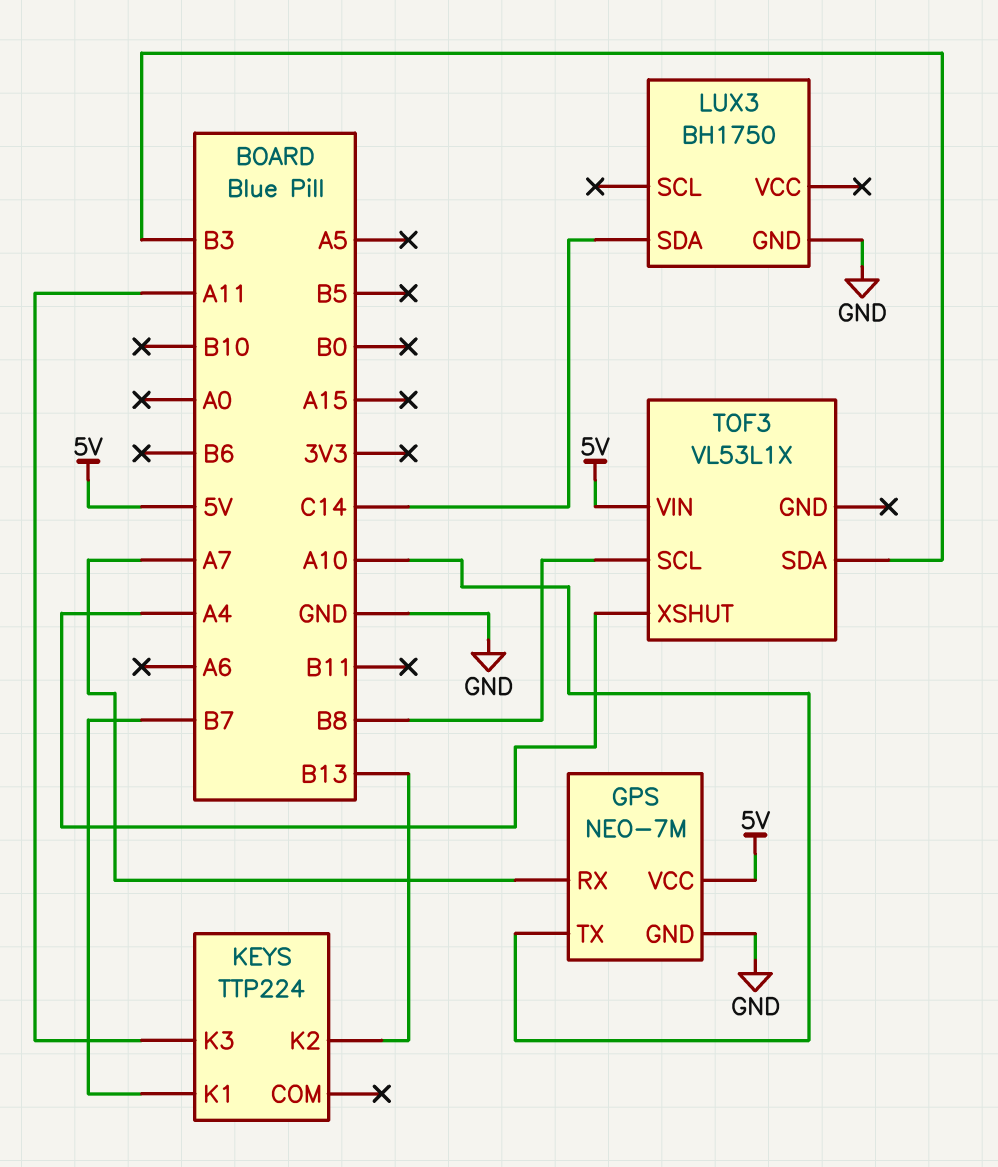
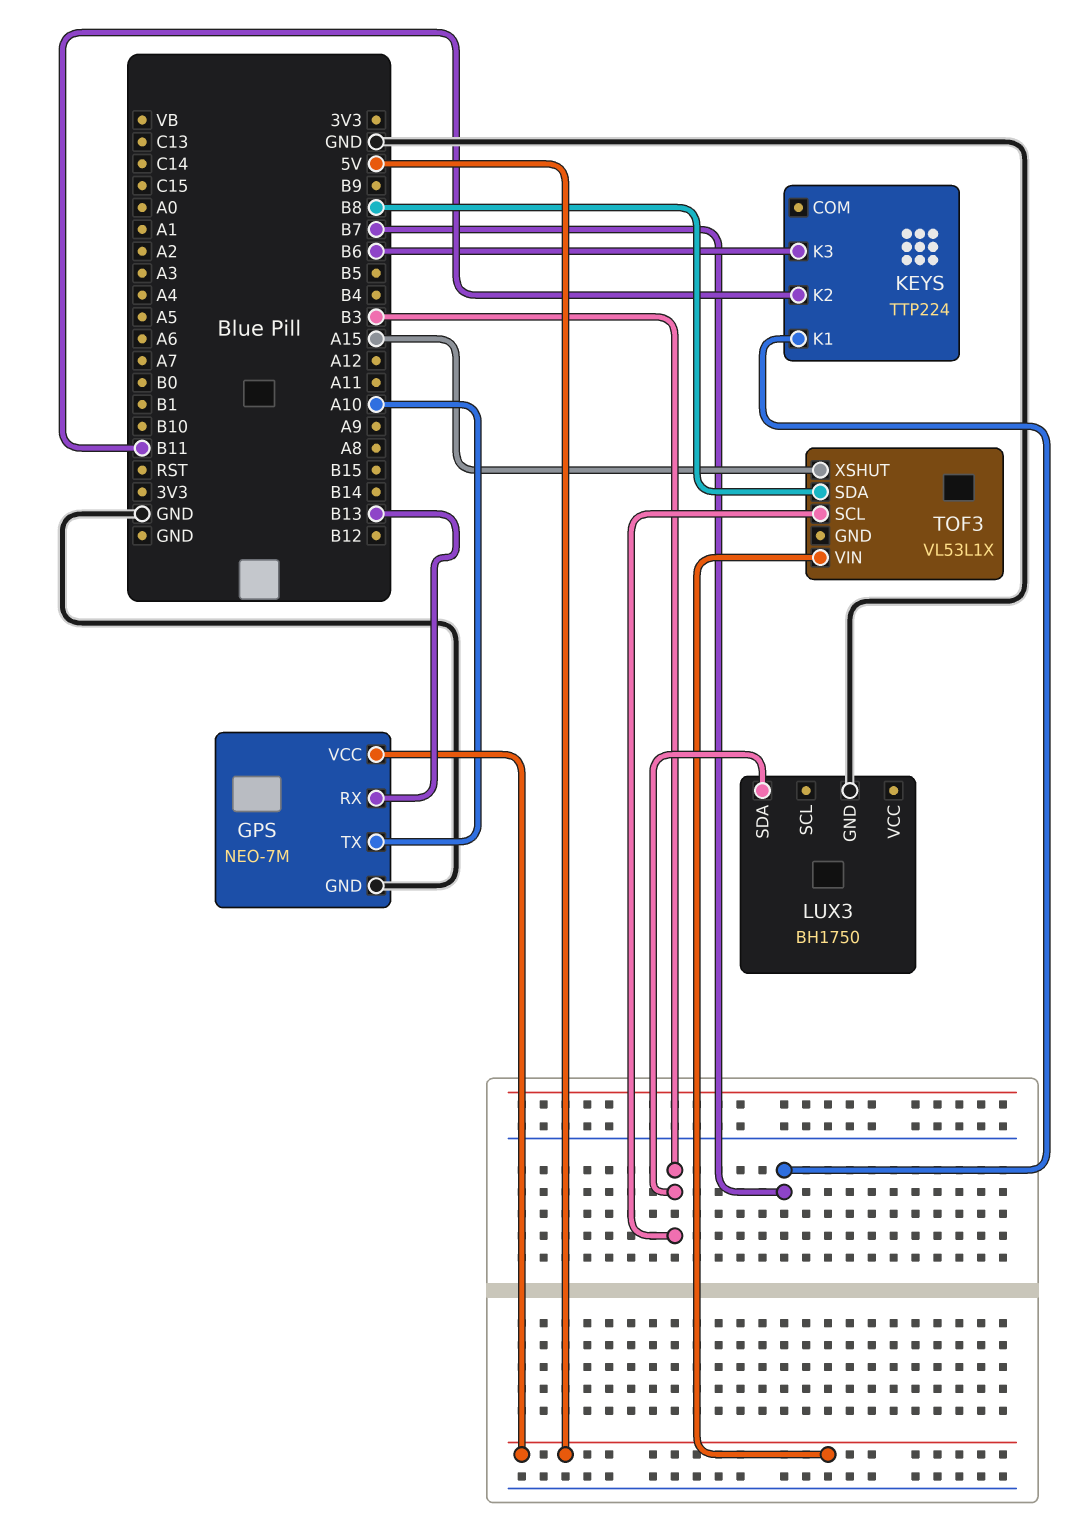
GPS pin RX: A7 -> B13
KEYS pin K2: B13 -> B11
KEYS pin K3: A11 -> B6
LUX3 pin SDA: C14 -> B3
TOF3 pin SCL: B8 -> B3
TOF3 pin SDA: B3 -> B8
TOF3 pin XSHUT: A4 -> A15

